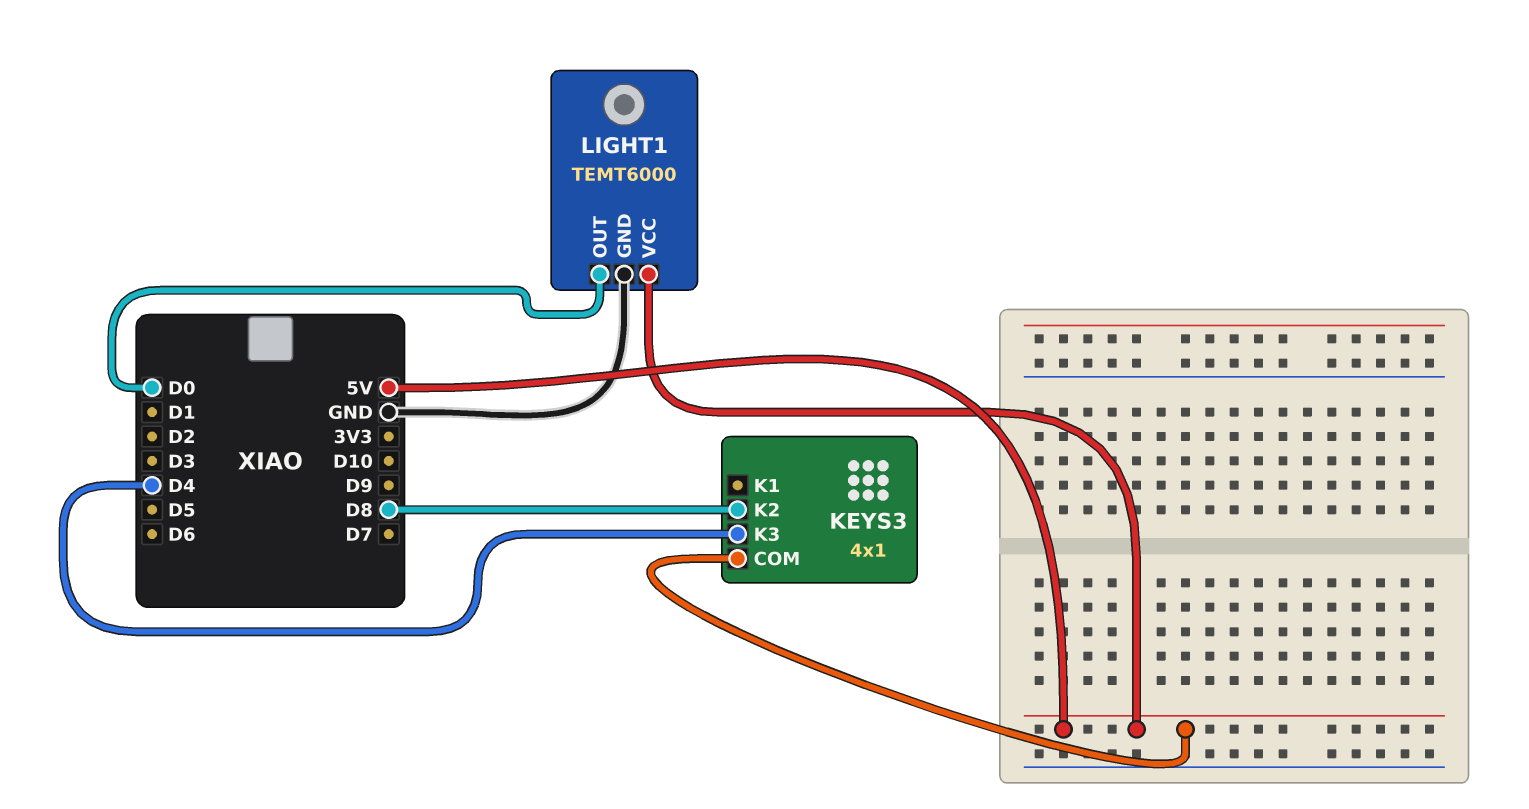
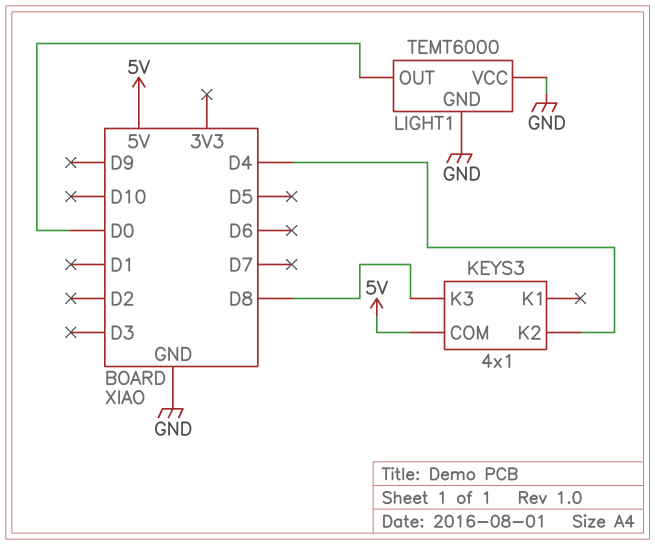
KEYS3 pin K2: D8 -> D4
KEYS3 pin K3: D4 -> D8
LIGHT1 pin VCC: 5V -> GND

